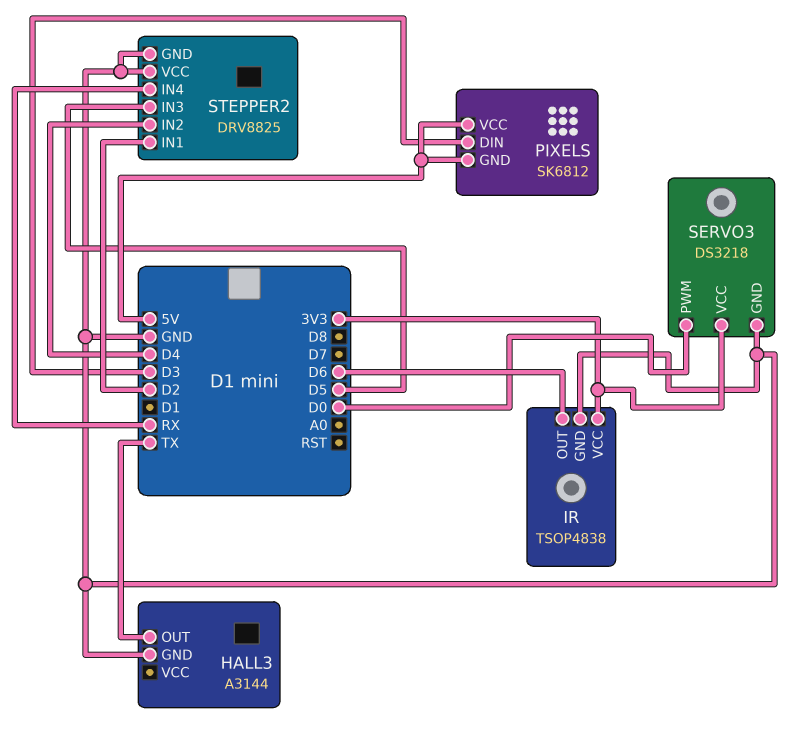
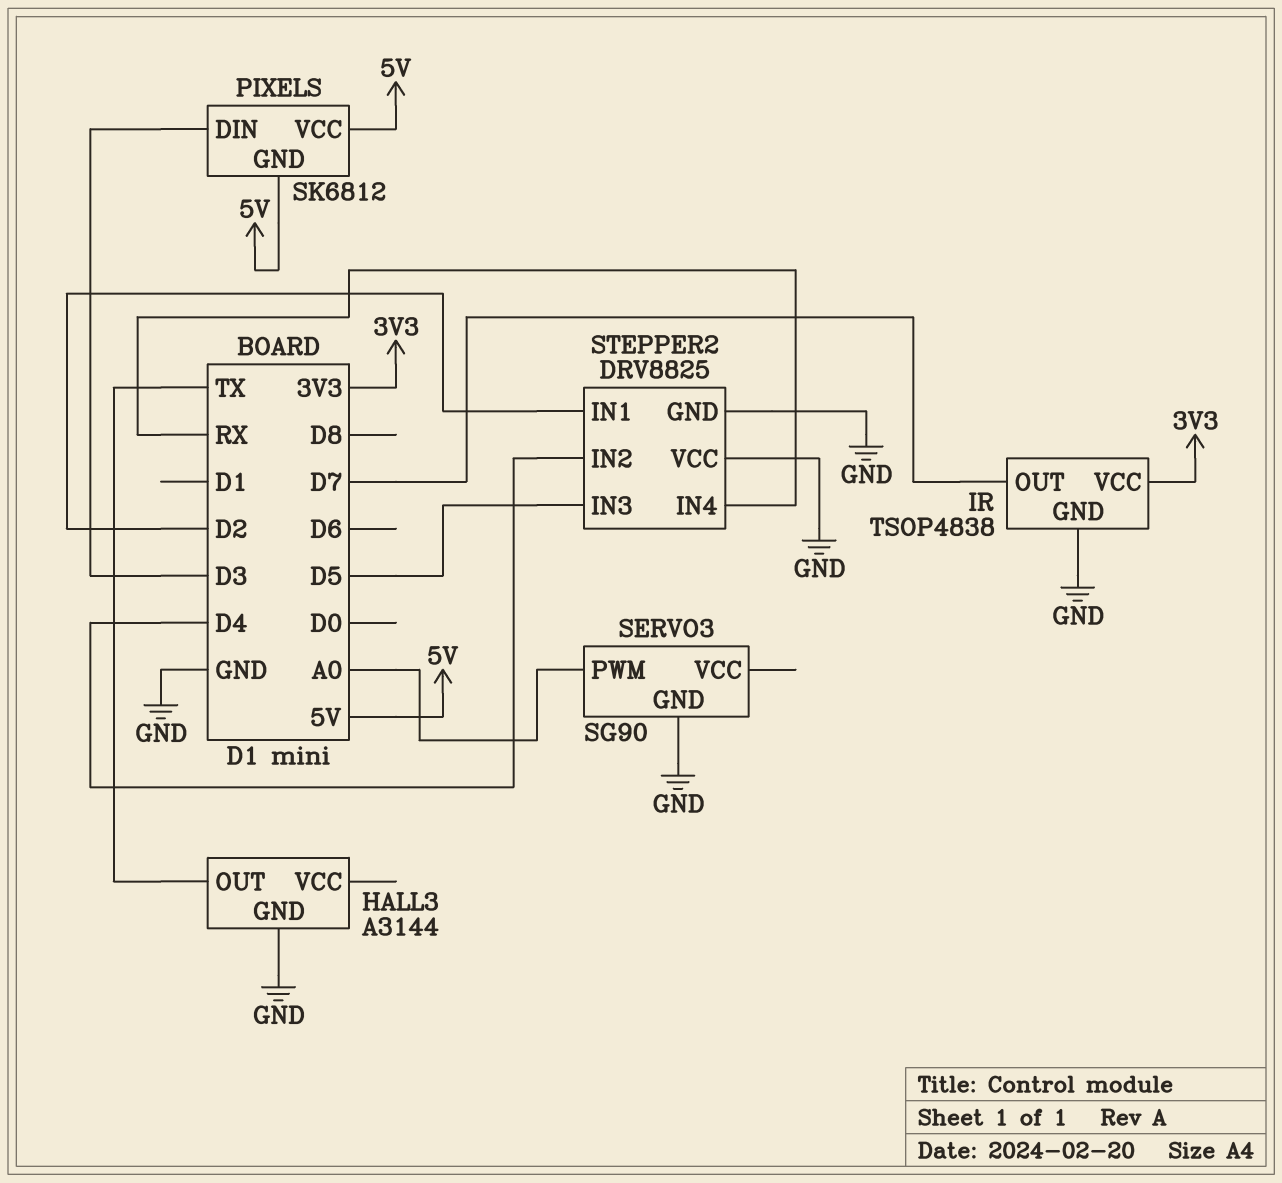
IR pin OUT: D6 -> D7
SERVO3: DS3218 -> SG90
SERVO3 pin PWM: D0 -> A0
SERVO3 pin VCC: 3V3 -> none

